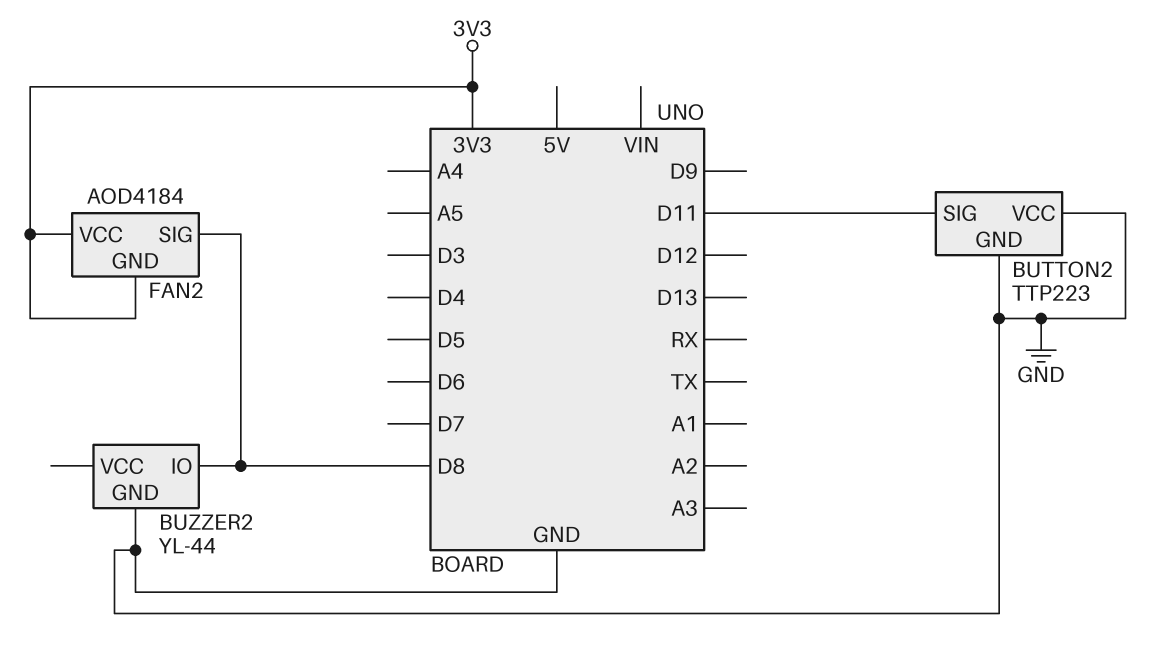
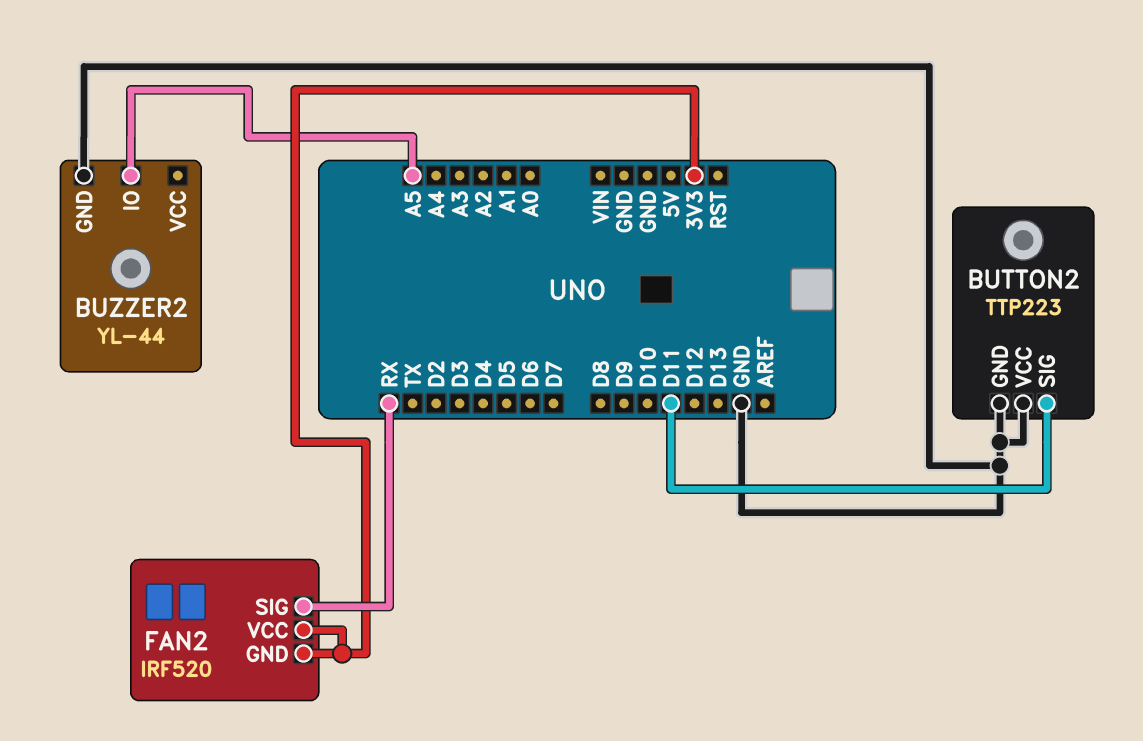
BUZZER2 pin IO: D8 -> A5
FAN2: AOD4184 -> IRF520
FAN2 pin SIG: D8 -> RX

